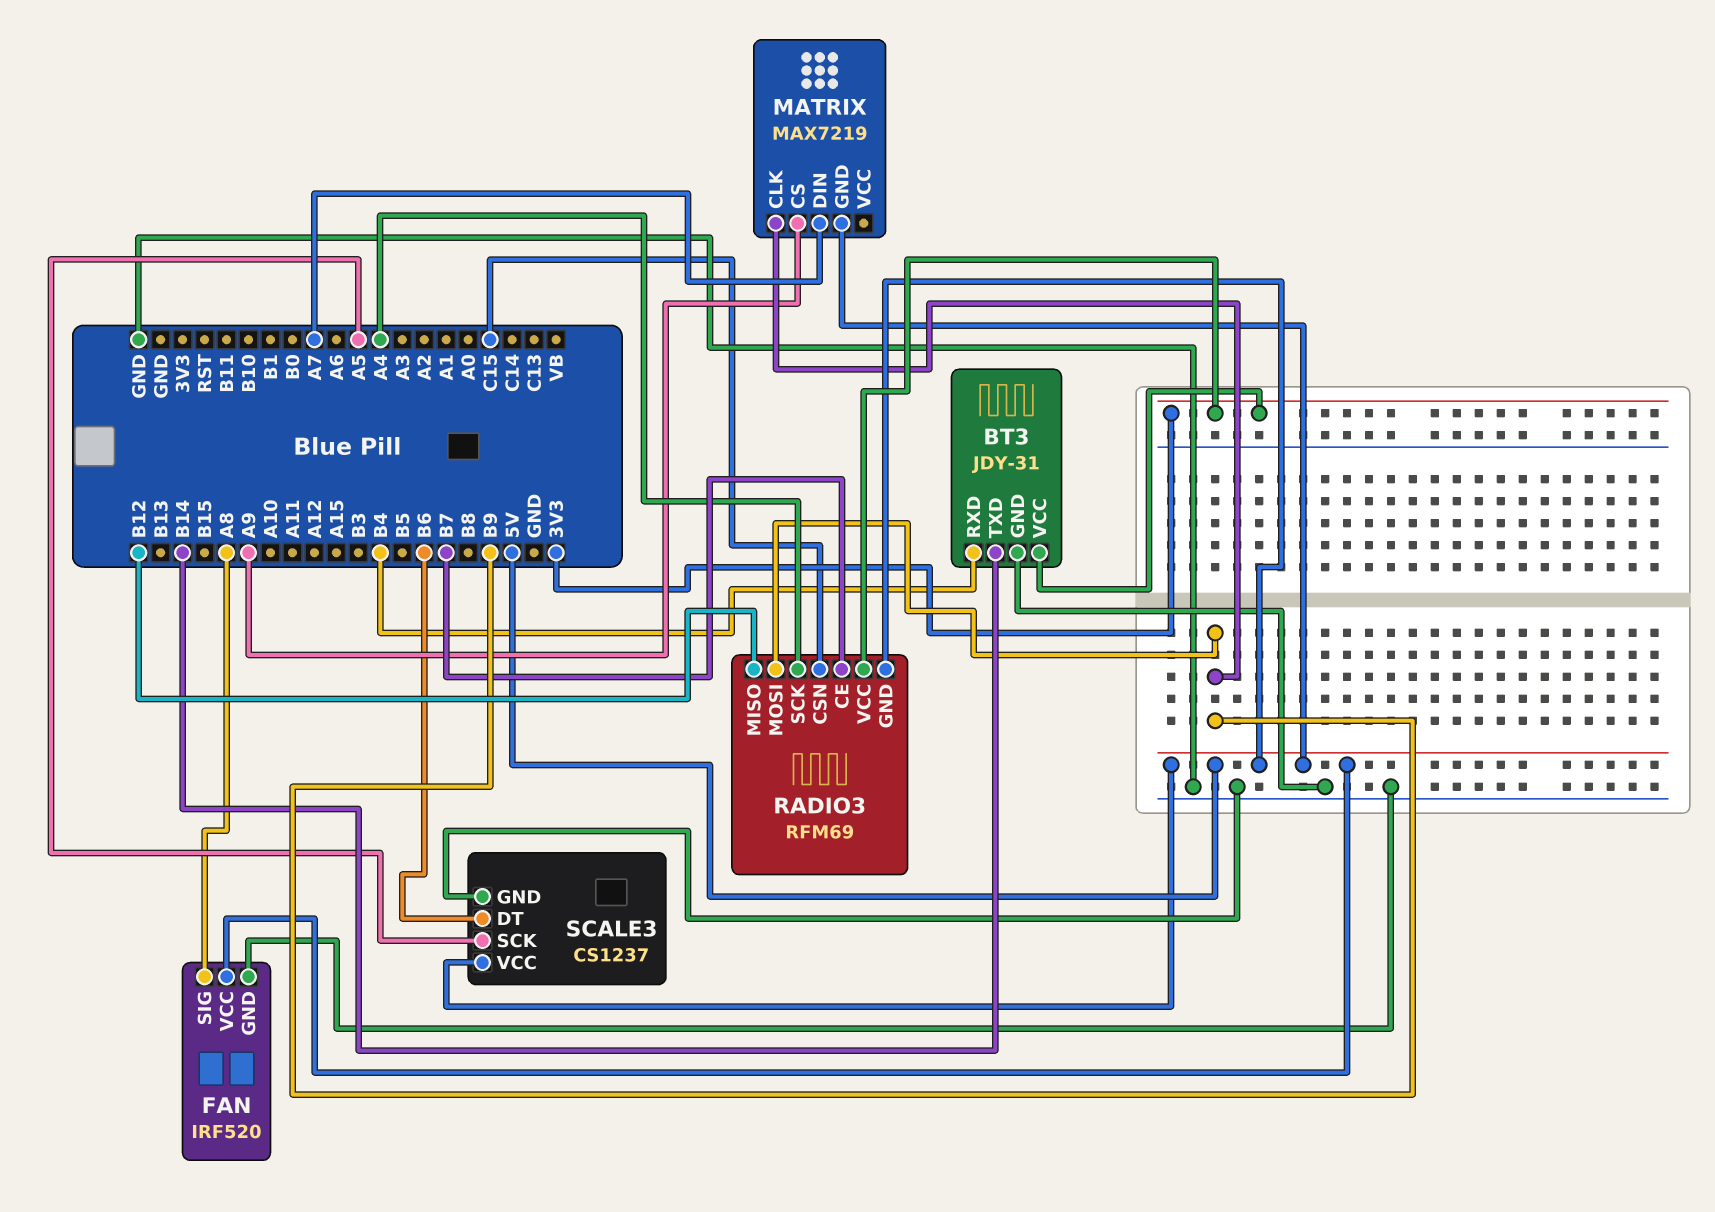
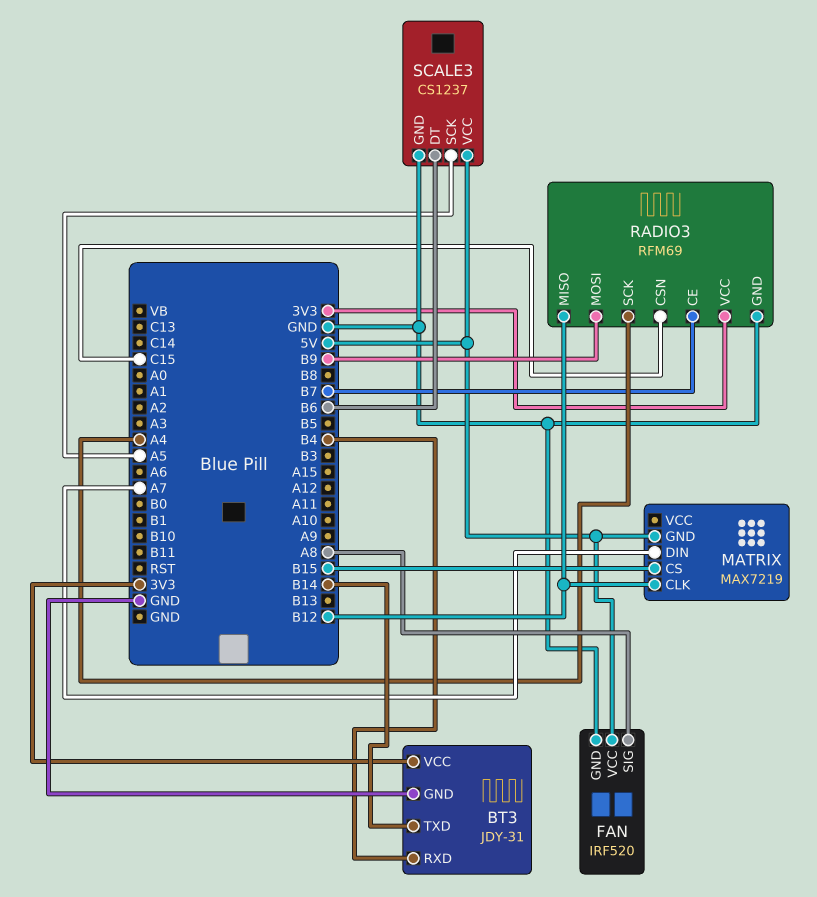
MATRIX pin CLK: B9 -> B12
MATRIX pin CS: A9 -> B15
RADIO3 pin GND: 5V -> GND

